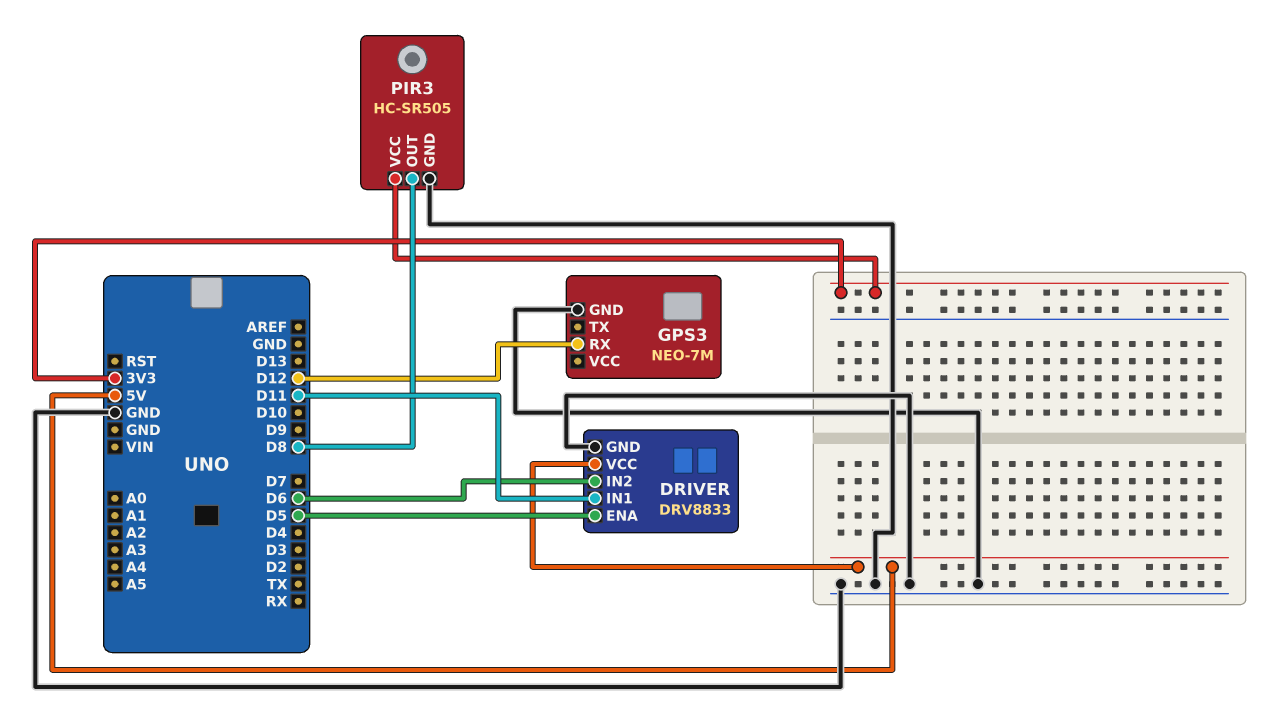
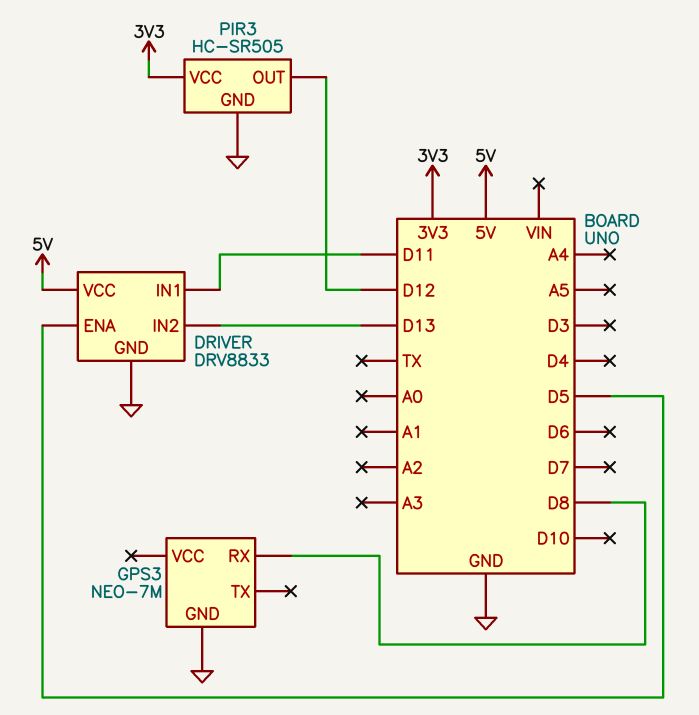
DRIVER pin IN2: D6 -> D13
GPS3 pin RX: D12 -> D8
PIR3 pin OUT: D8 -> D12

